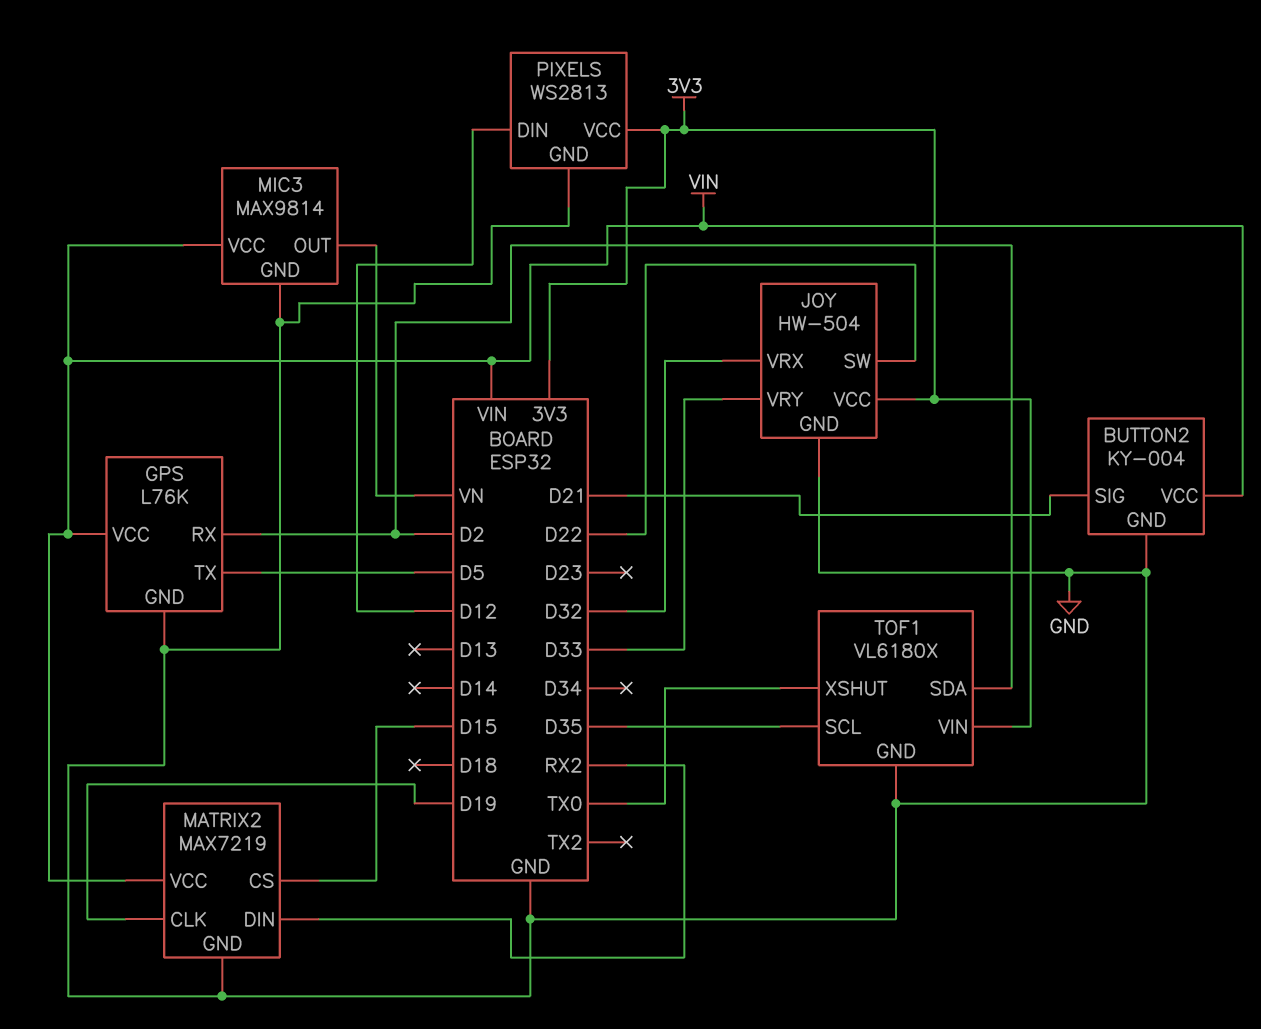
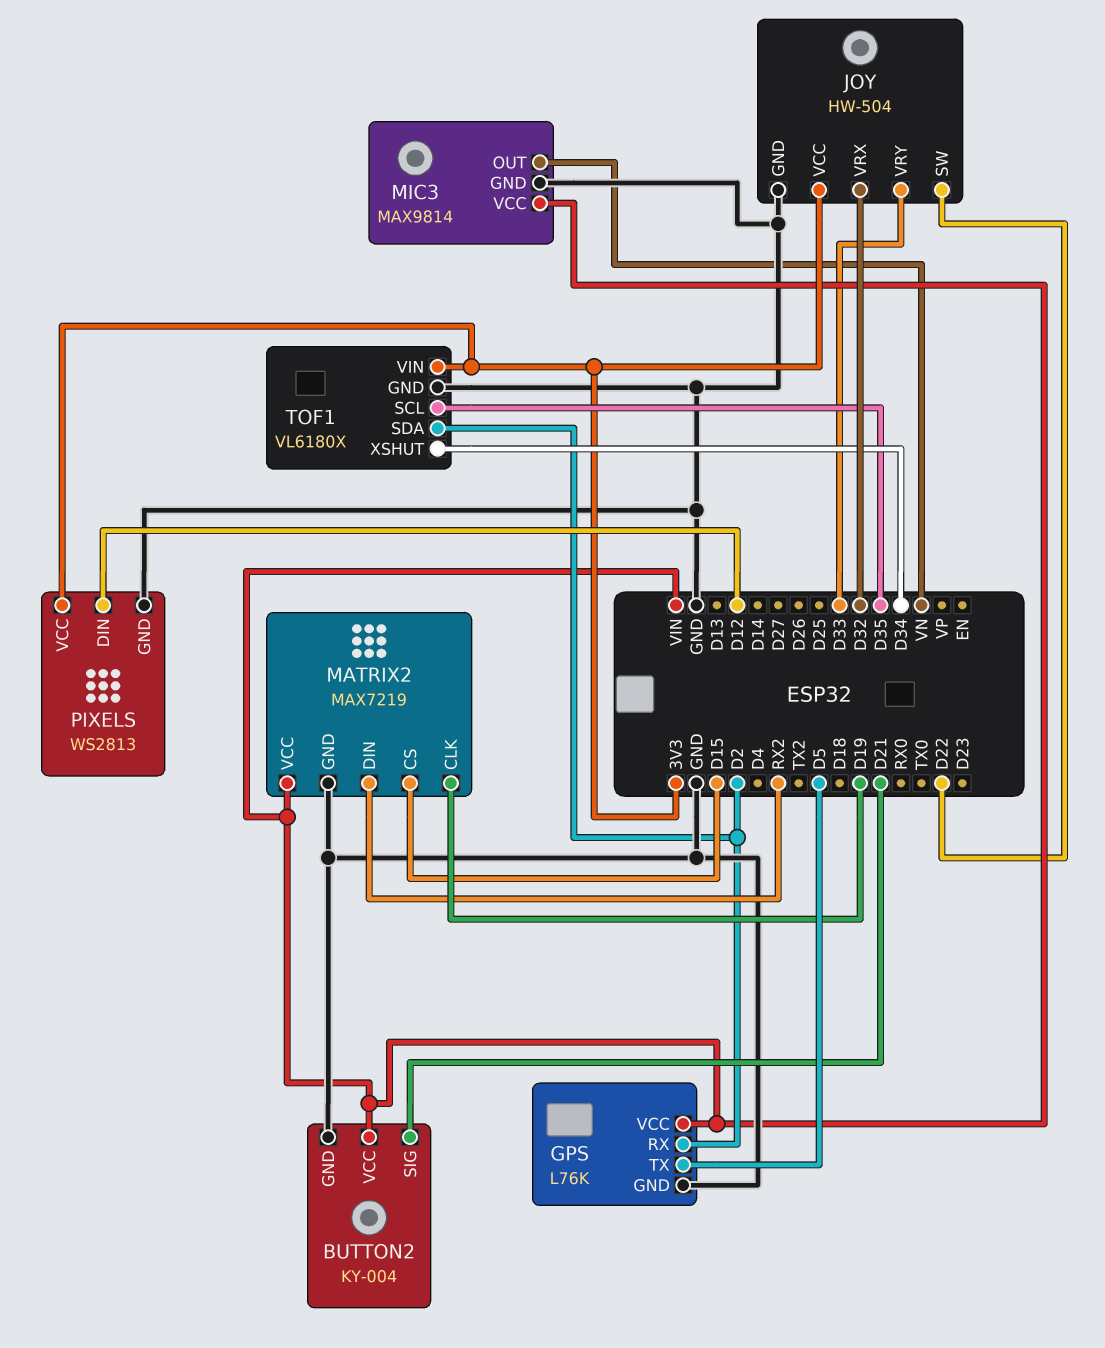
TOF1 pin XSHUT: TX0 -> D34

